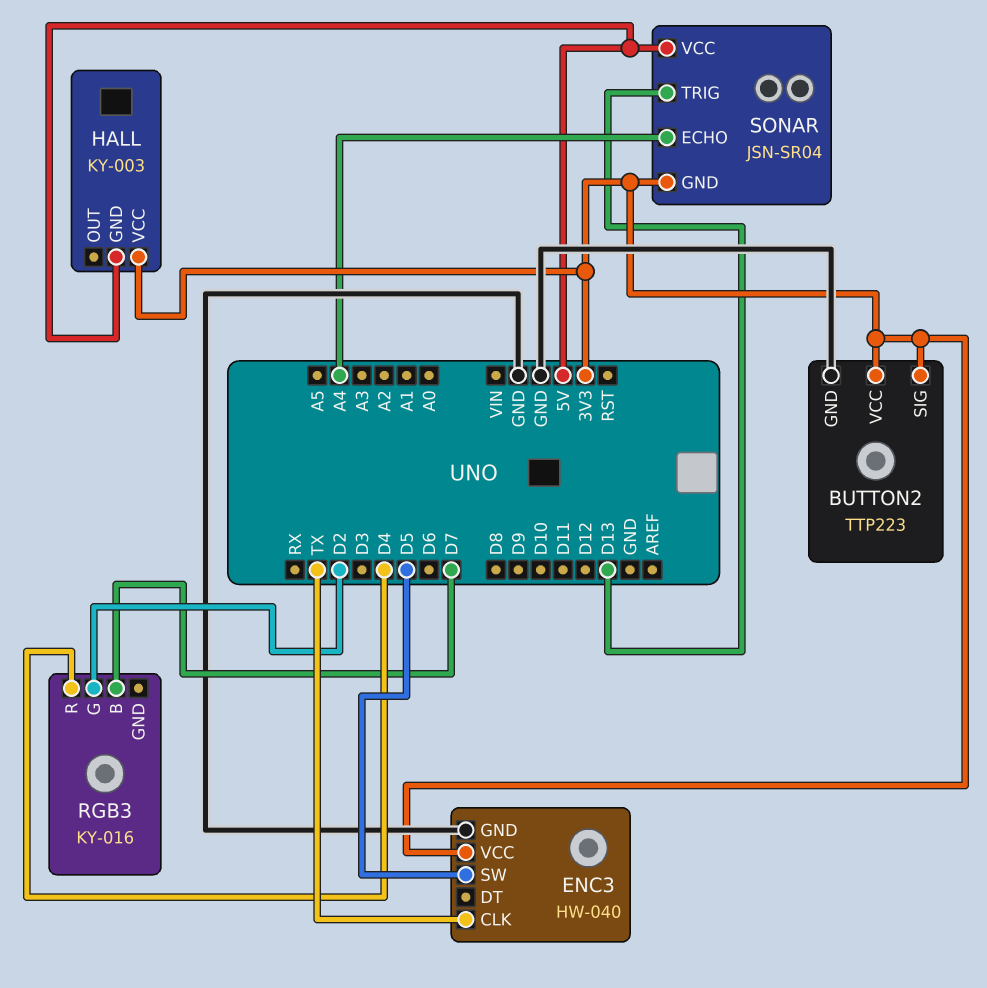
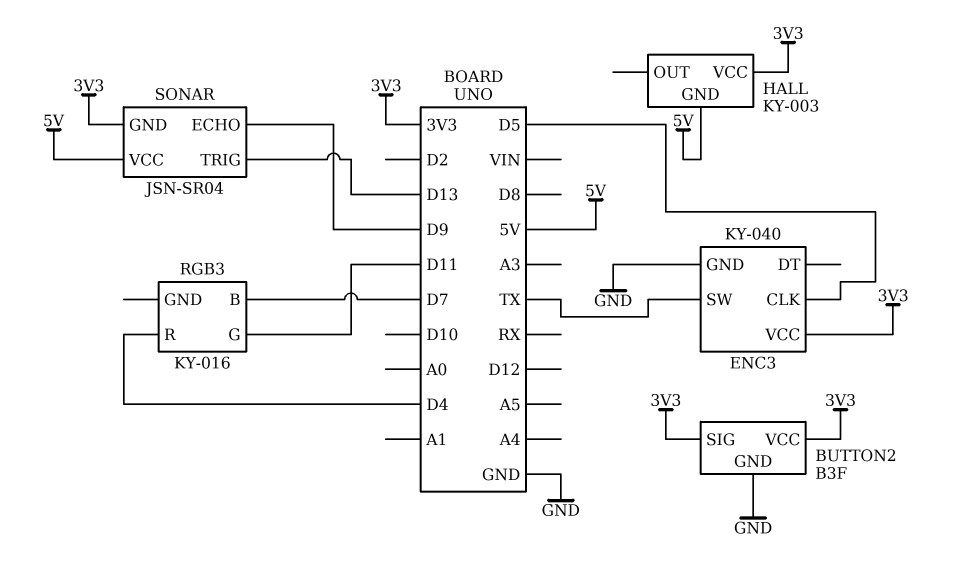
BUTTON2: TTP223 -> B3F
ENC3: HW-040 -> KY-040
ENC3 pin CLK: TX -> D5
ENC3 pin SW: D5 -> TX
RGB3 pin G: D2 -> D11
SONAR pin ECHO: A4 -> D9

